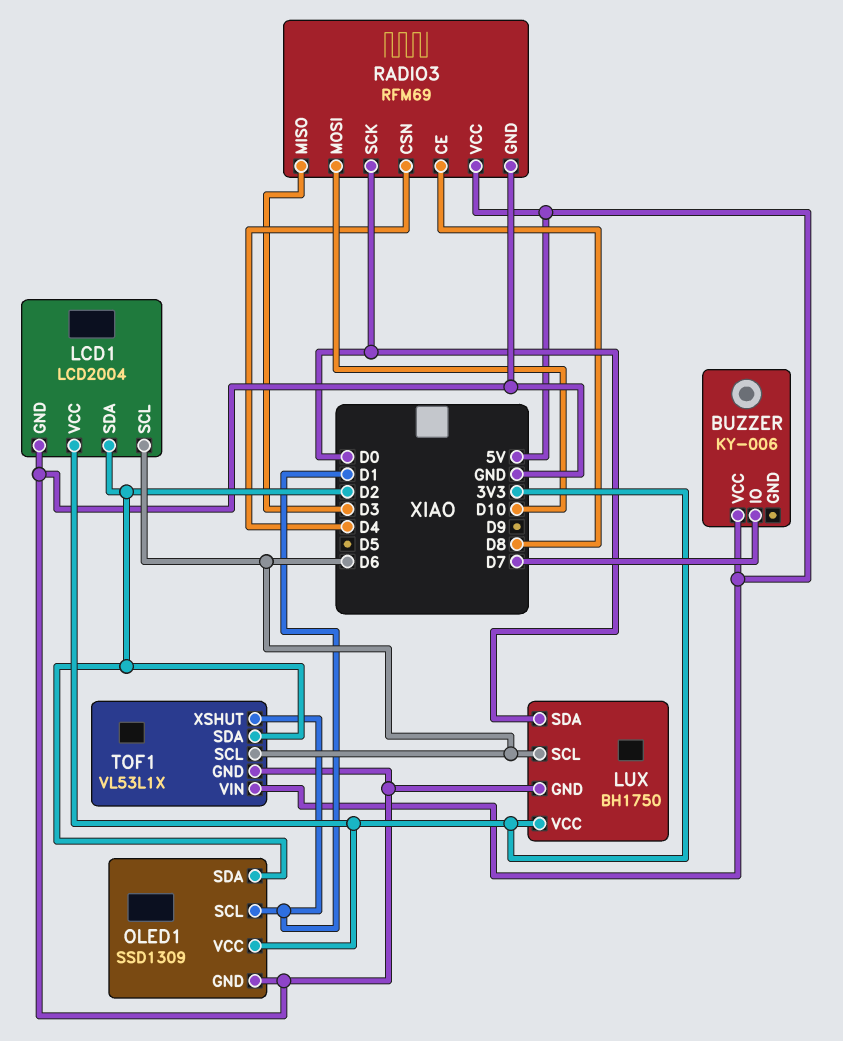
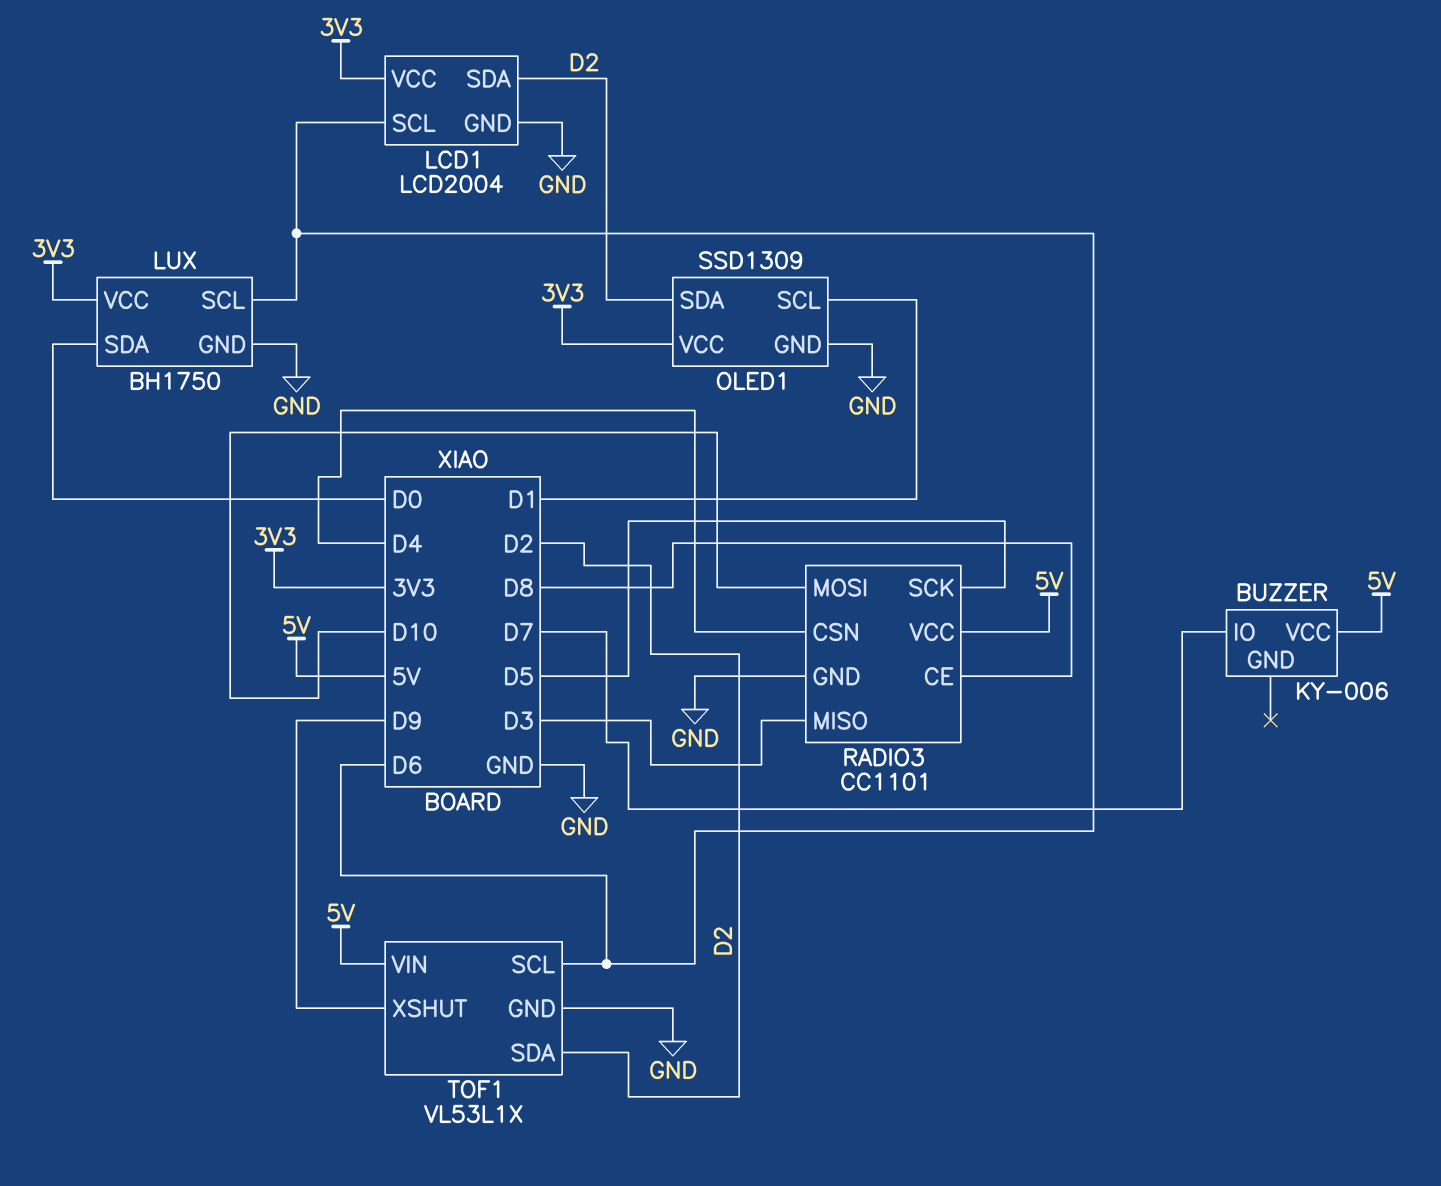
RADIO3: RFM69 -> CC1101
RADIO3 pin SCK: D0 -> D5
TOF1 pin XSHUT: D1 -> D9

